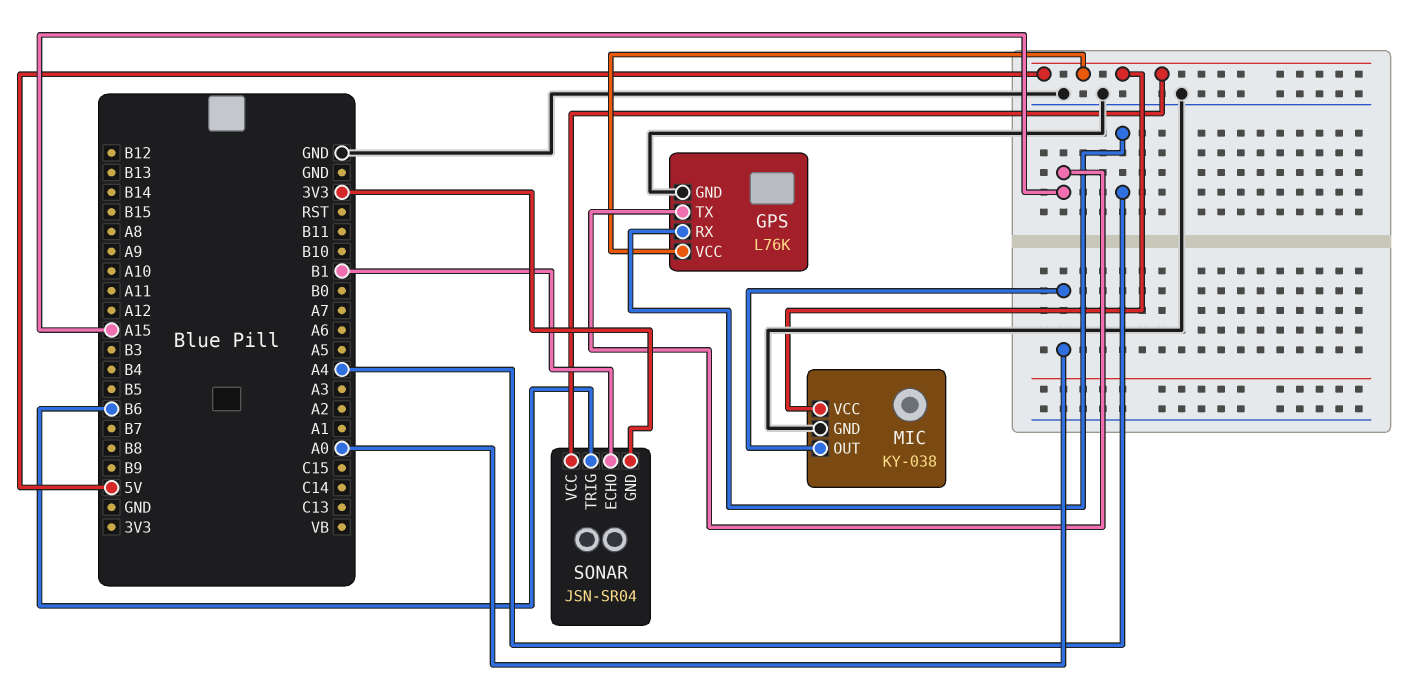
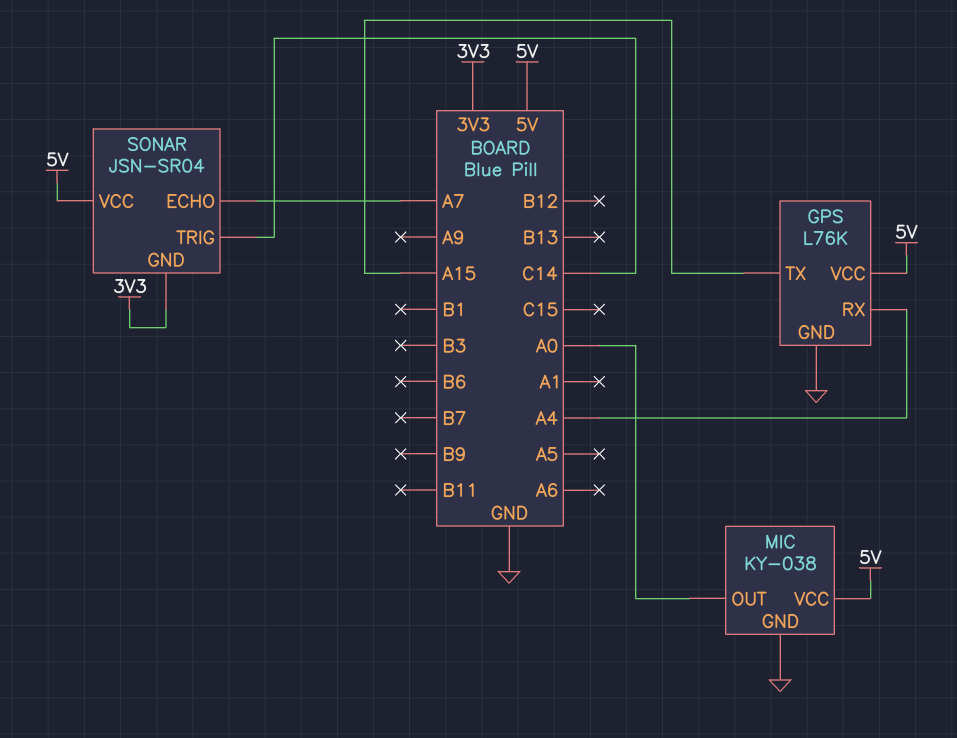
SONAR pin ECHO: B1 -> A7
SONAR pin TRIG: B6 -> C14

